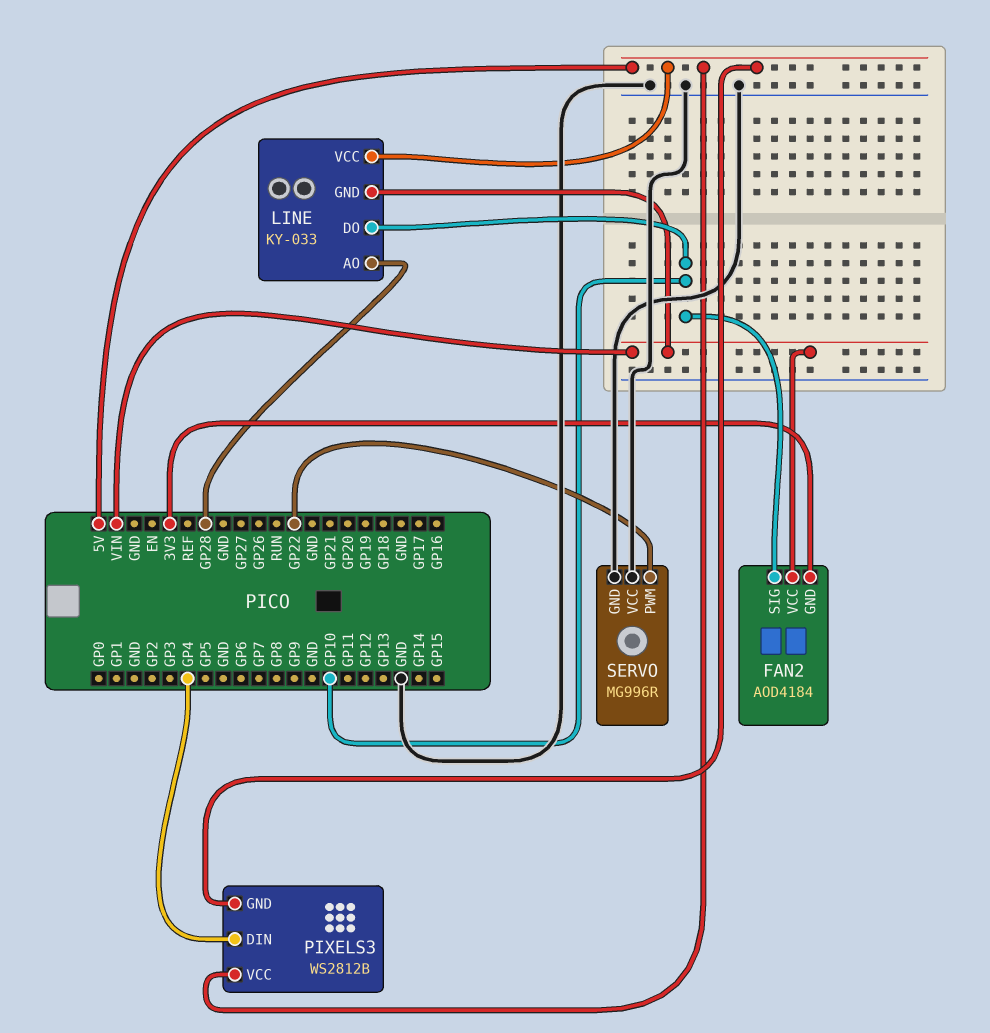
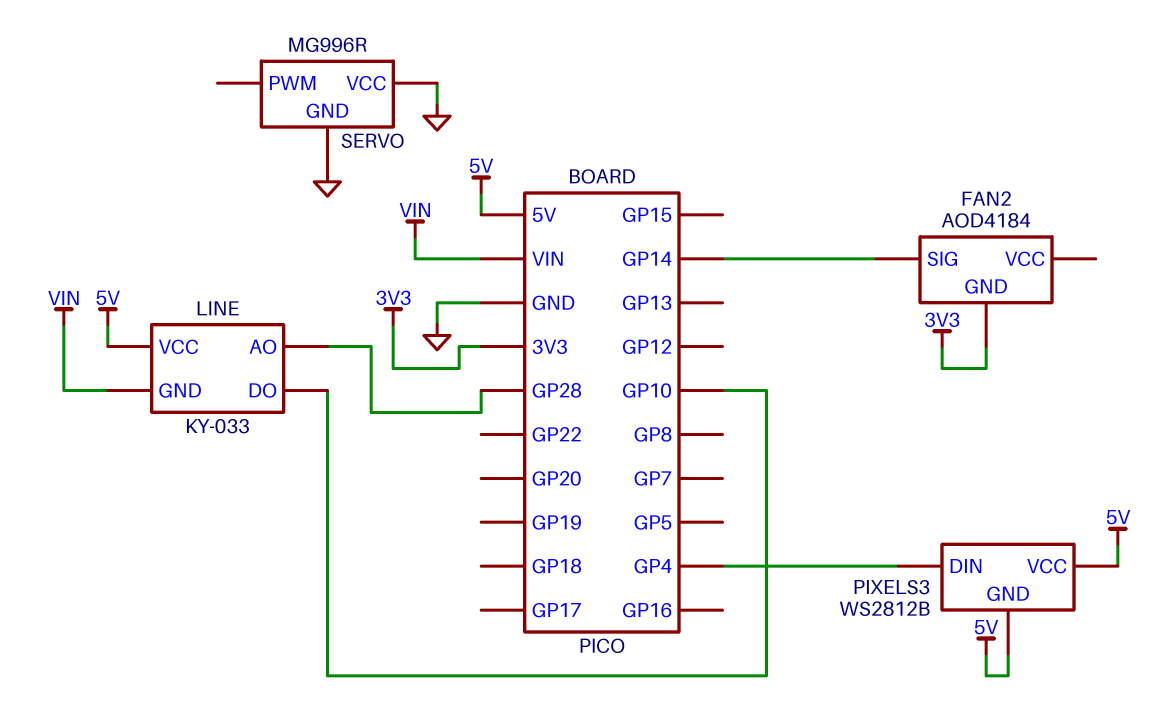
FAN2 pin SIG: GP10 -> GP14
FAN2 pin VCC: VIN -> none
SERVO pin PWM: GP22 -> none

